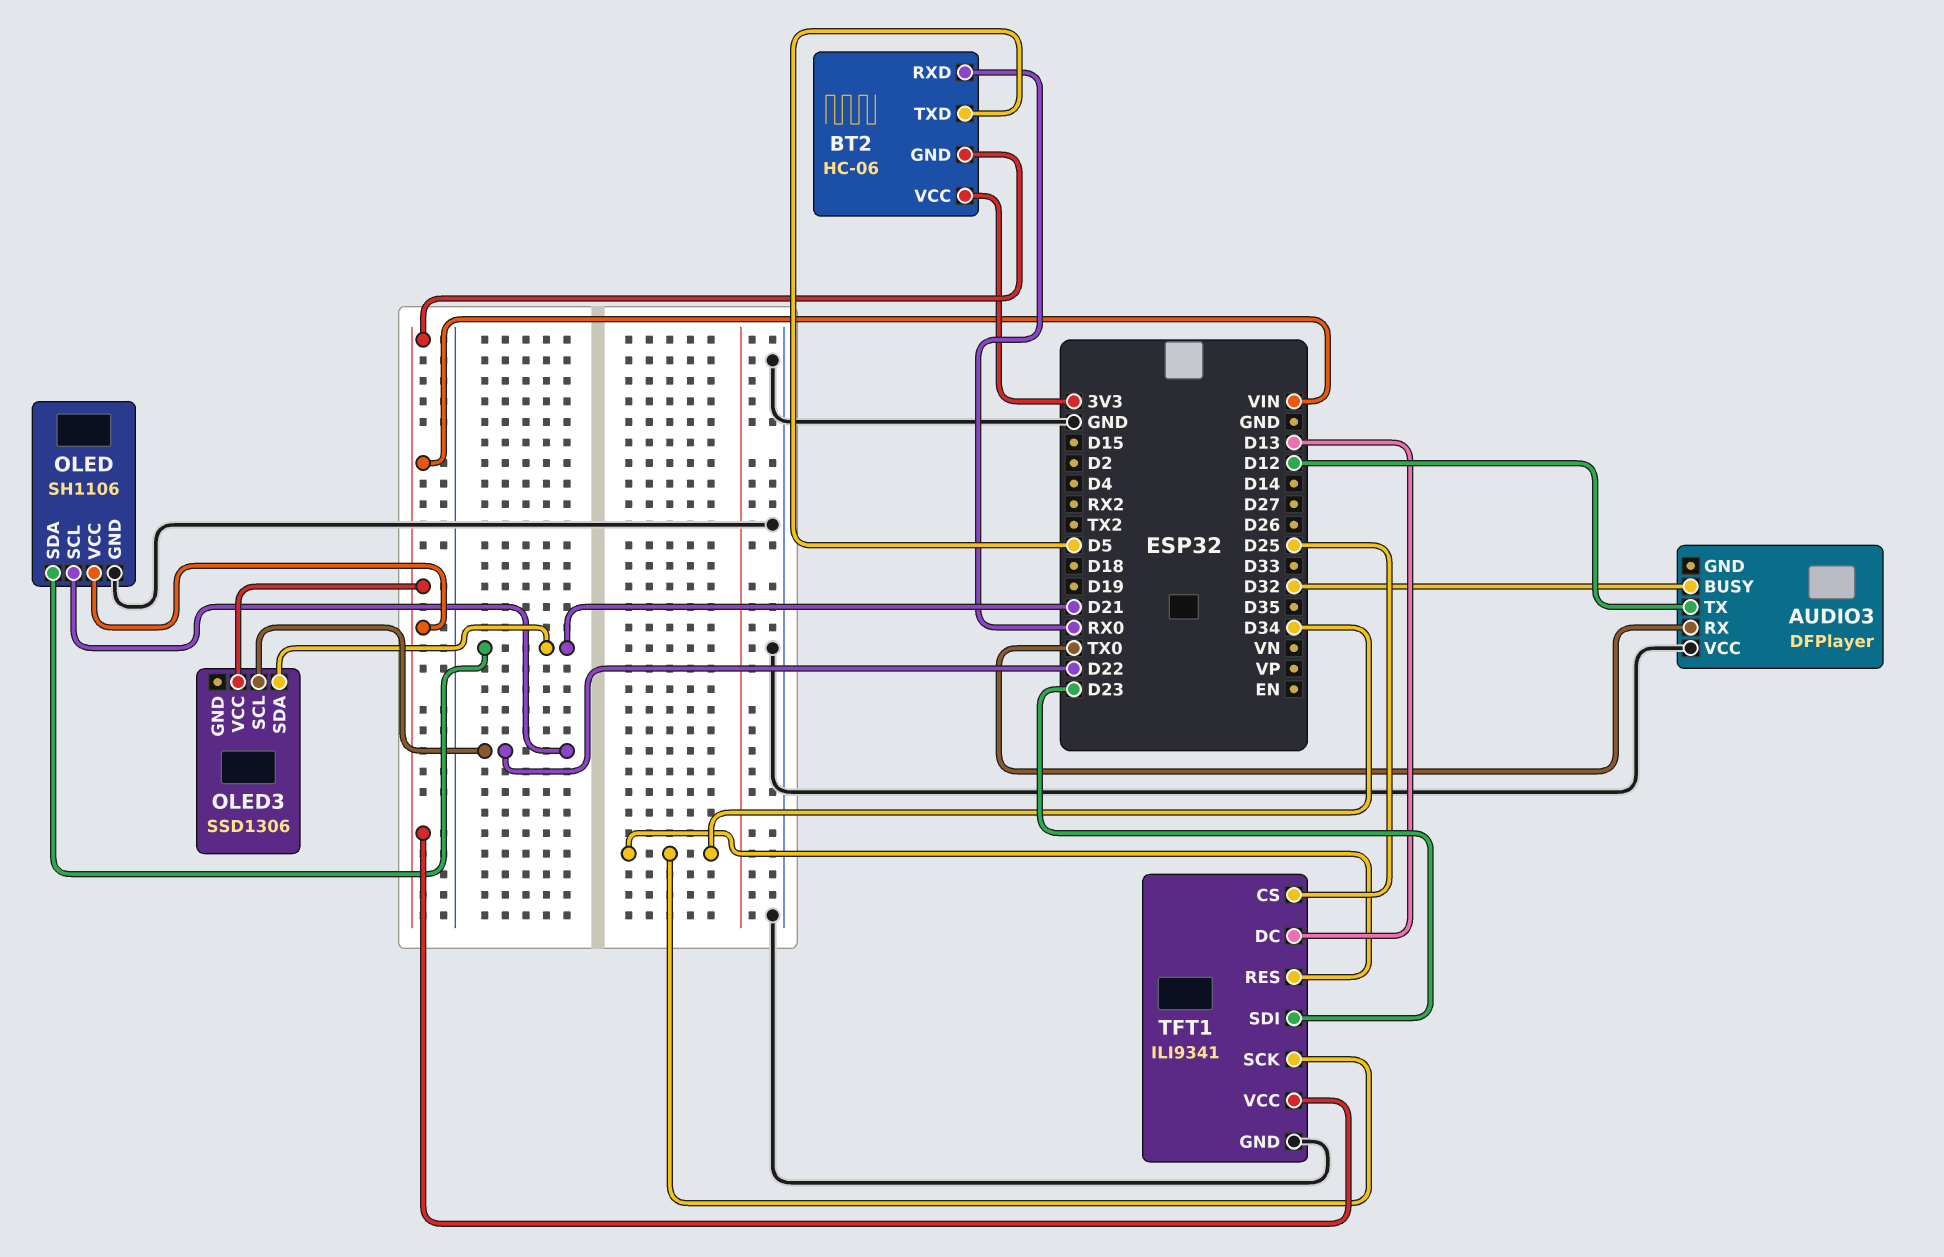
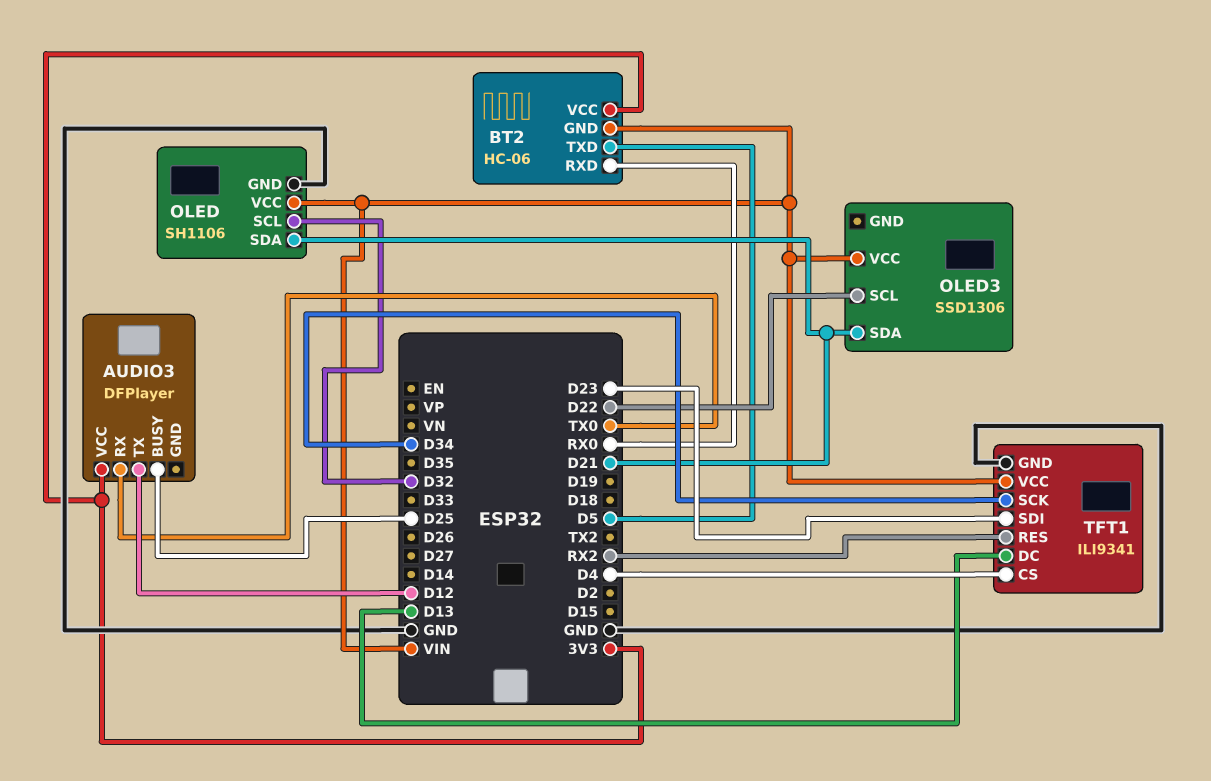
AUDIO3 pin BUSY: D32 -> D25
AUDIO3 pin VCC: GND -> 3V3
OLED pin SCL: D22 -> D32
TFT1 pin CS: D25 -> D4
TFT1 pin RES: D34 -> RX2

